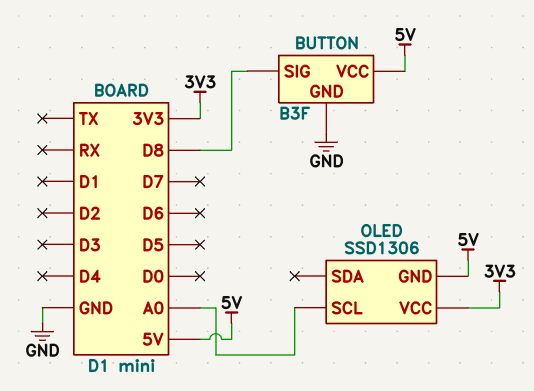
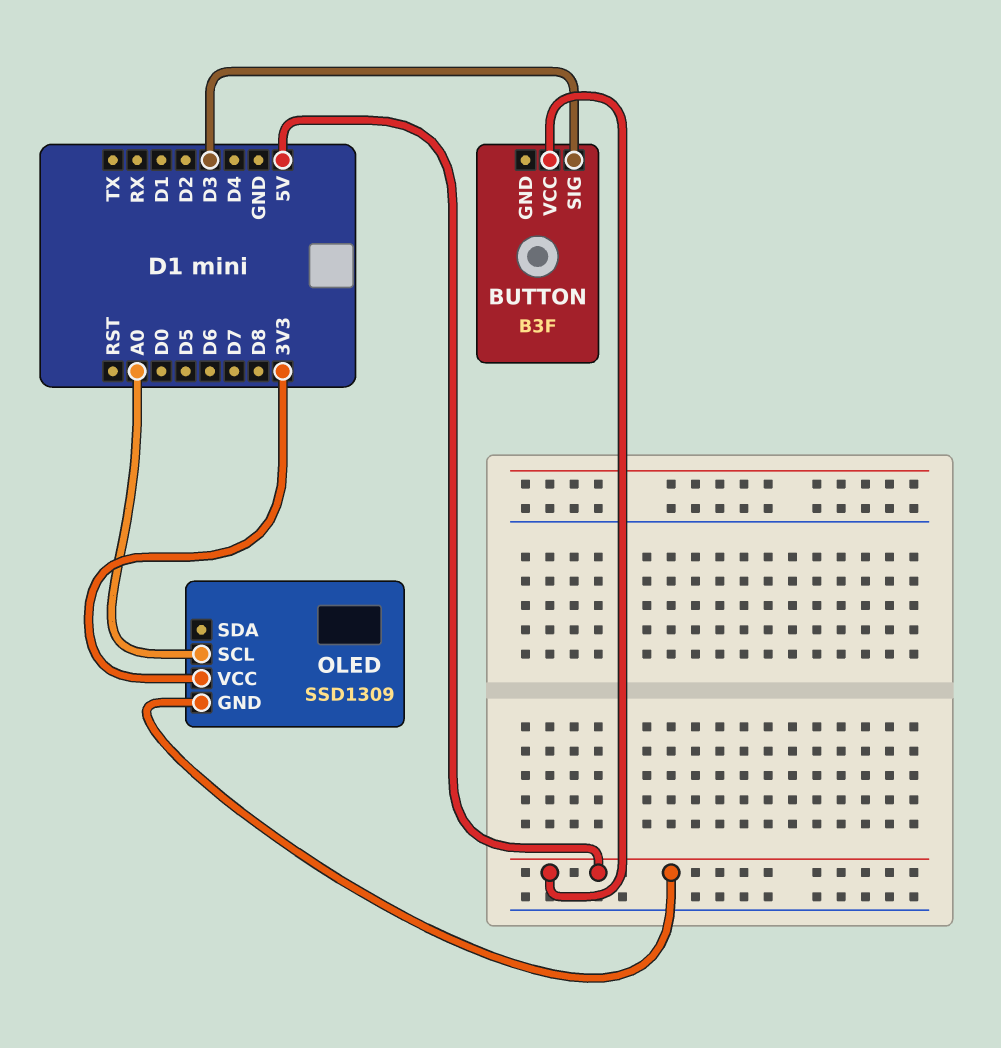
BUTTON pin GND: GND -> none
BUTTON pin SIG: D8 -> D3
OLED: SSD1306 -> SSD1309

